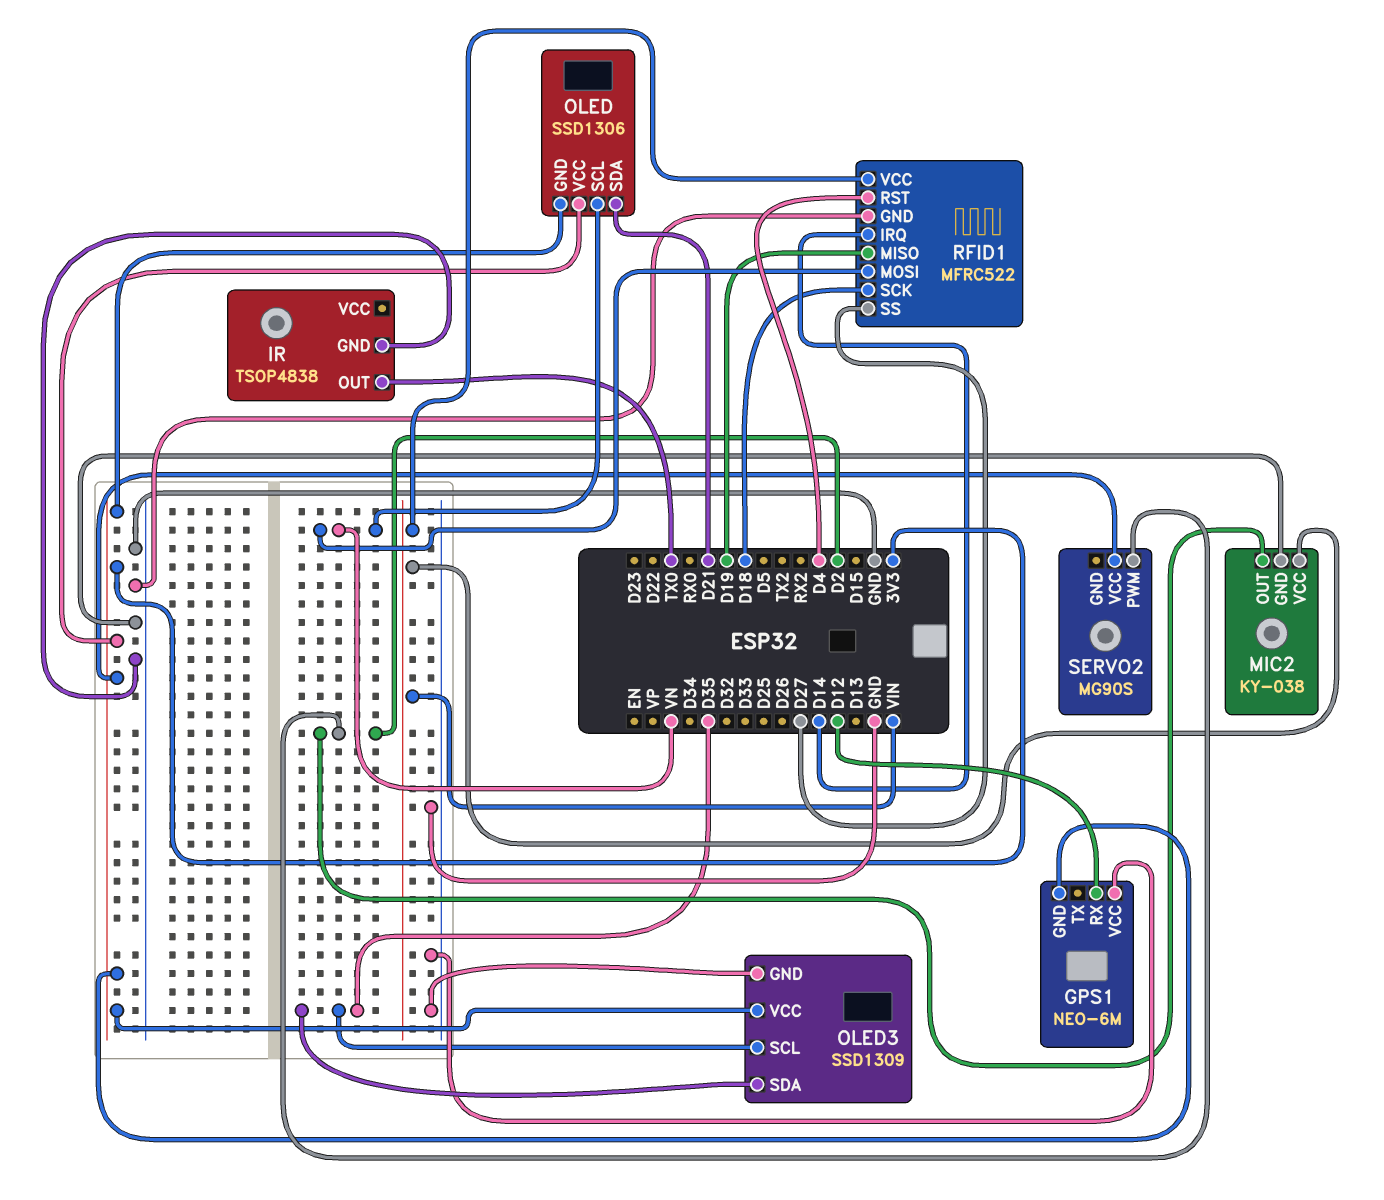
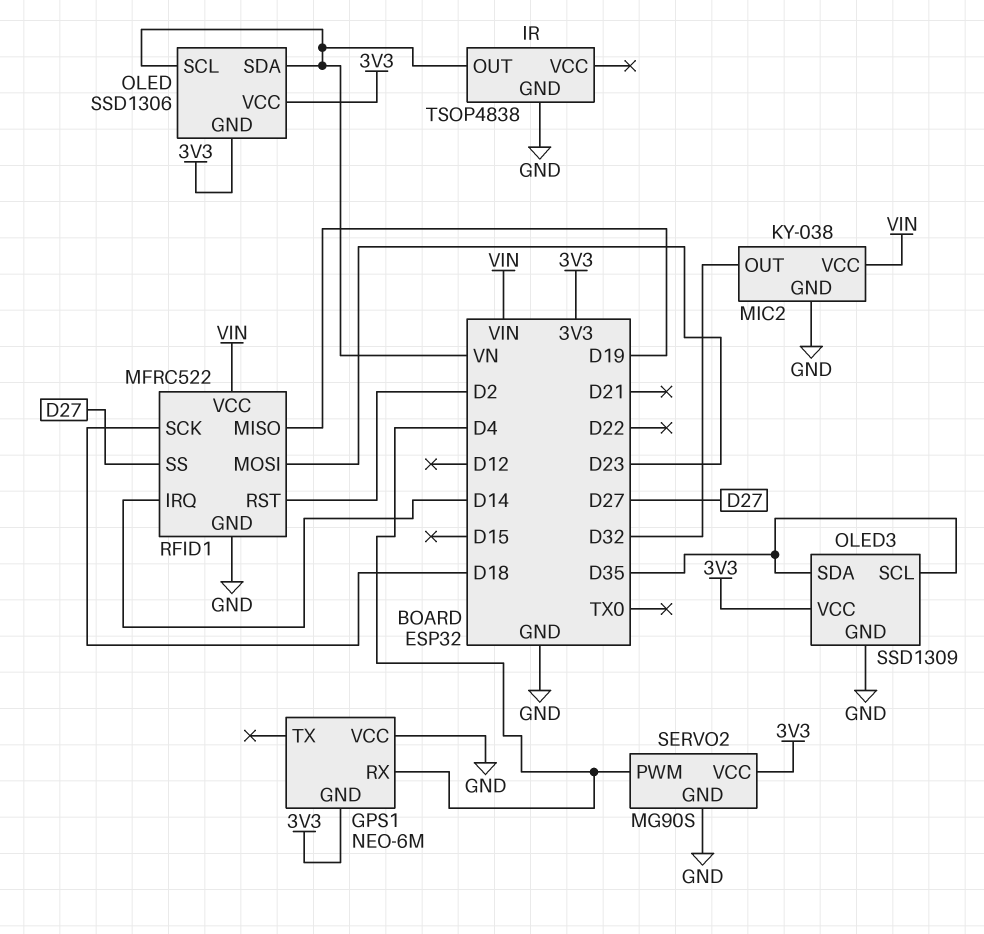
GPS1 pin RX: D12 -> D4
IR pin OUT: TX0 -> VN
MIC2 pin OUT: D2 -> D32
OLED pin SDA: D21 -> VN
RFID1 pin MOSI: VN -> D23
RFID1 pin RST: D4 -> D2
SERVO2 pin GND: none -> GND
SERVO2 pin PWM: D2 -> D4

